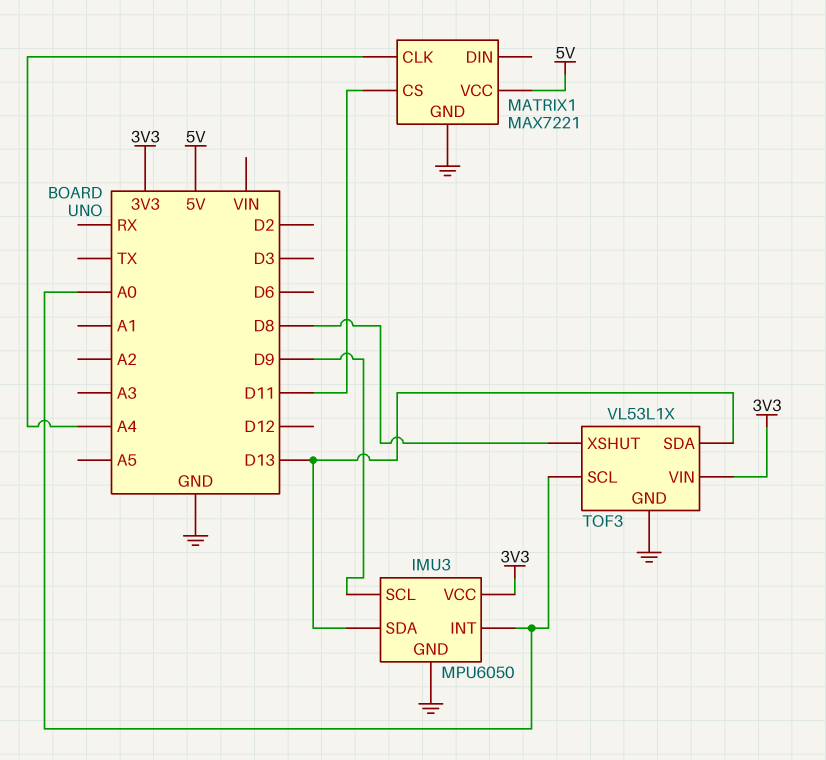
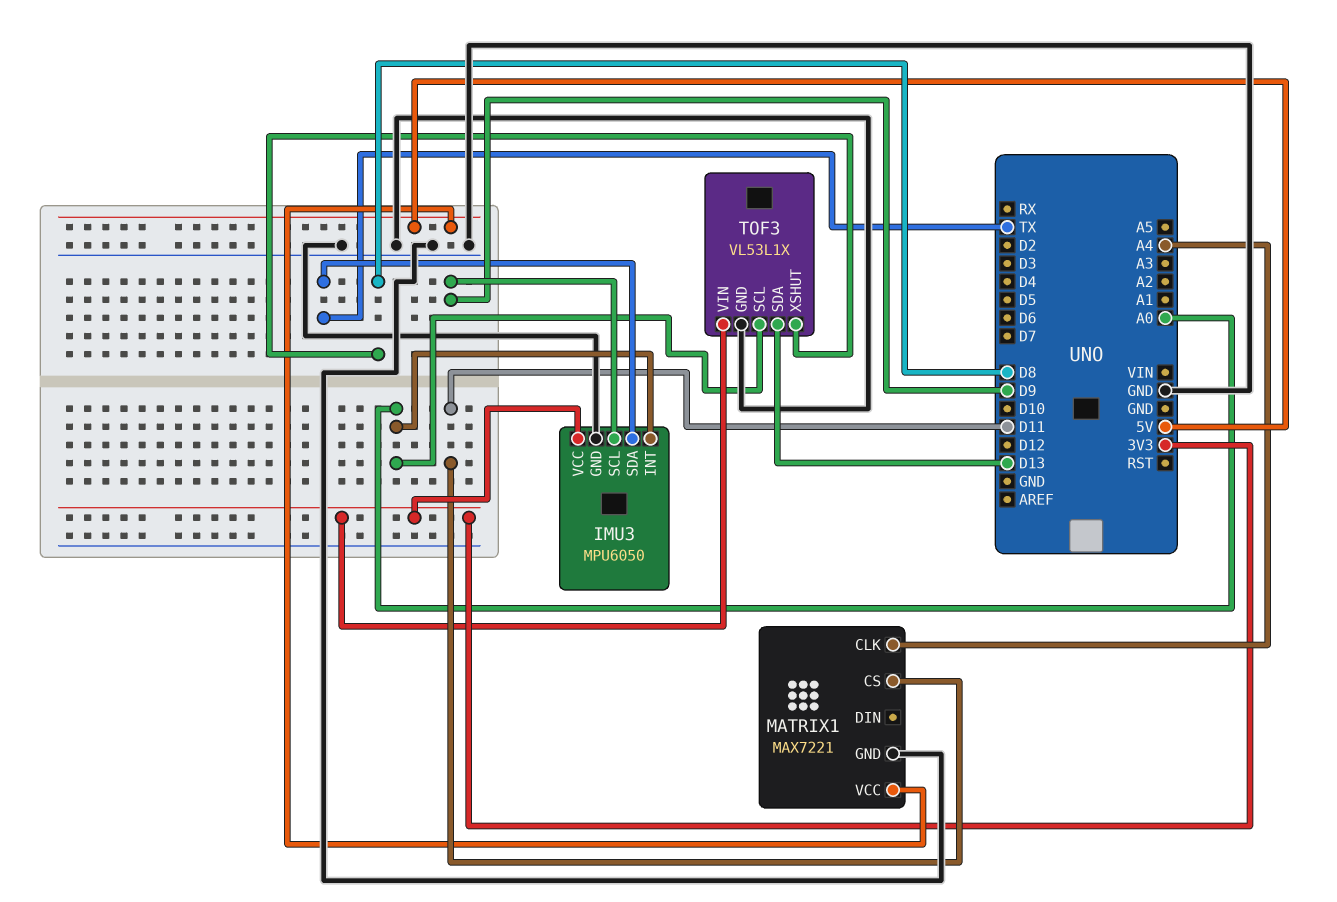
IMU3 pin SDA: D13 -> TX

